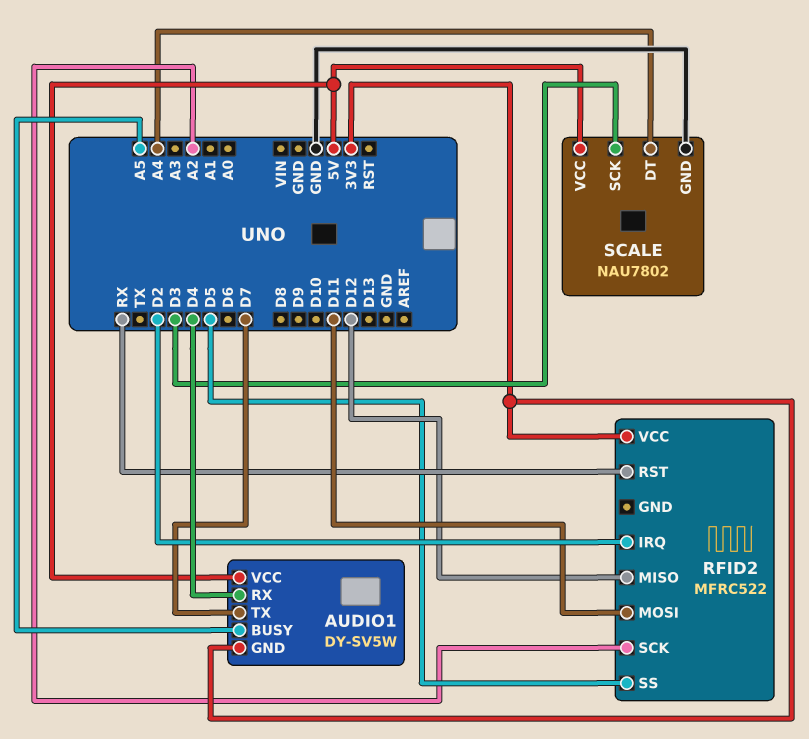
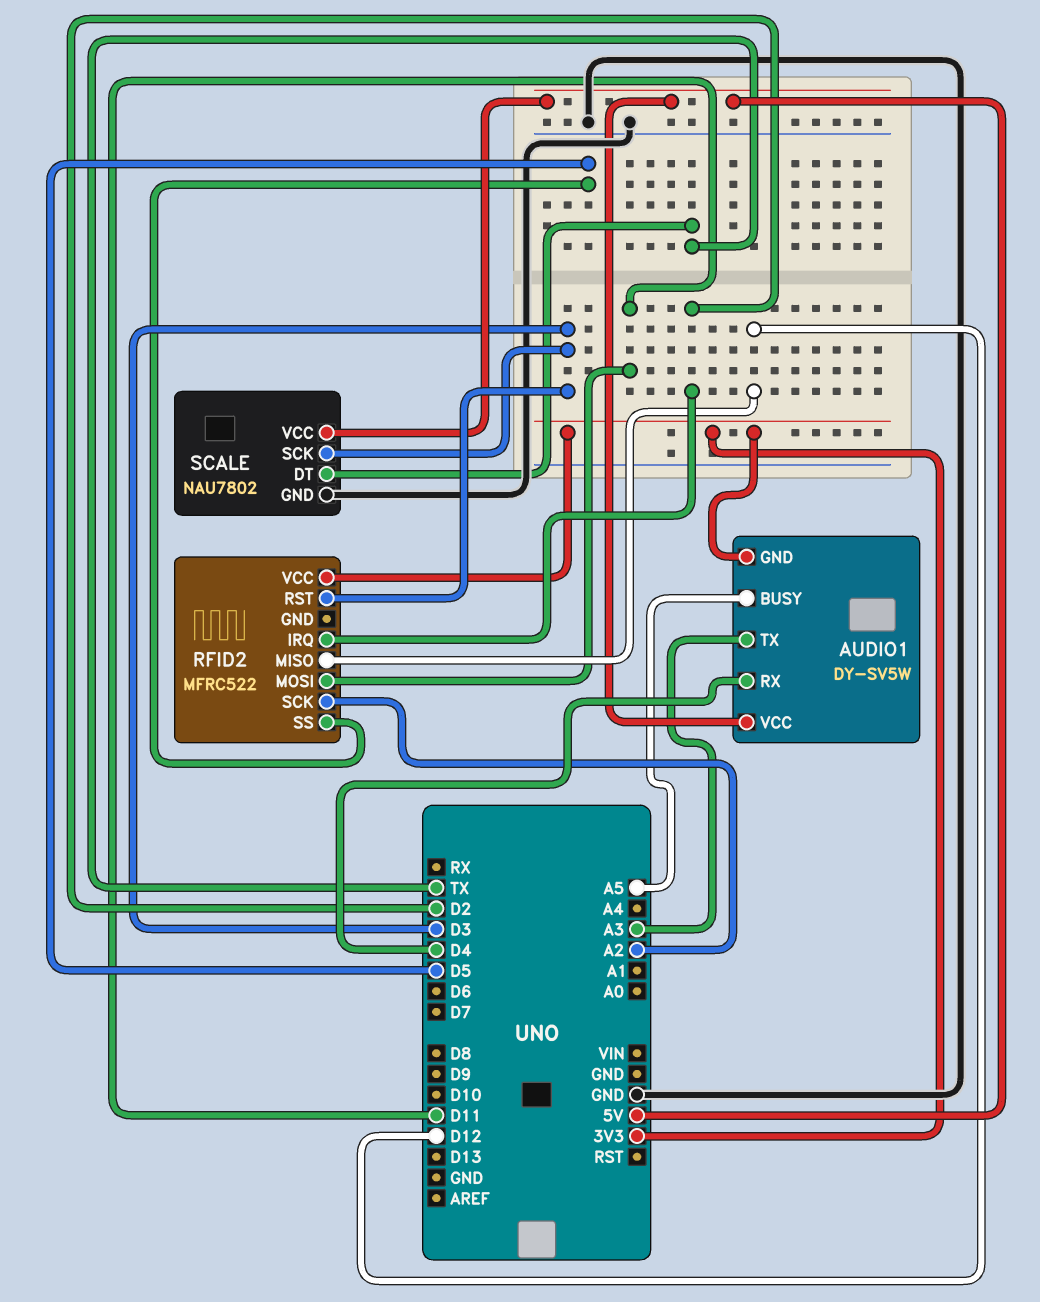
AUDIO1 pin TX: D7 -> A3
RFID2 pin RST: RX -> D3
SCALE pin DT: A4 -> TX

